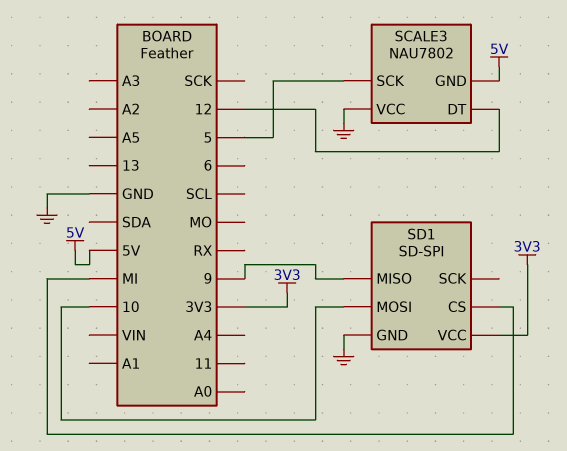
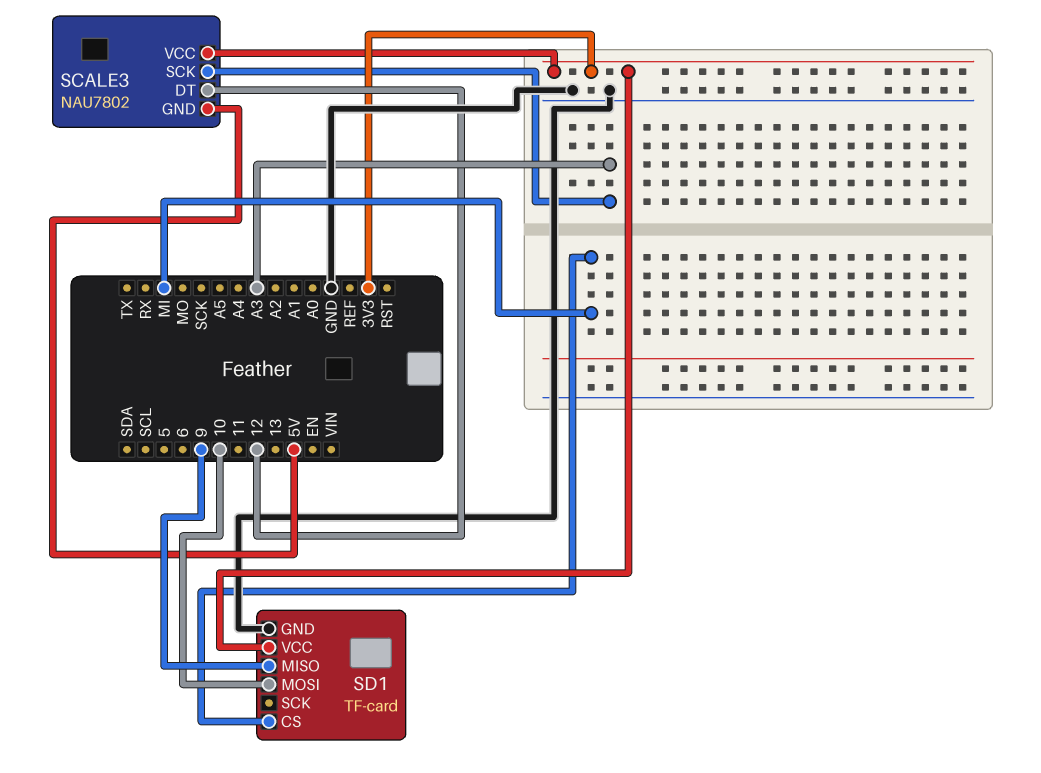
SCALE3 pin SCK: 5 -> A3
SCALE3 pin VCC: GND -> 3V3
SD1: SD-SPI -> TF-card

